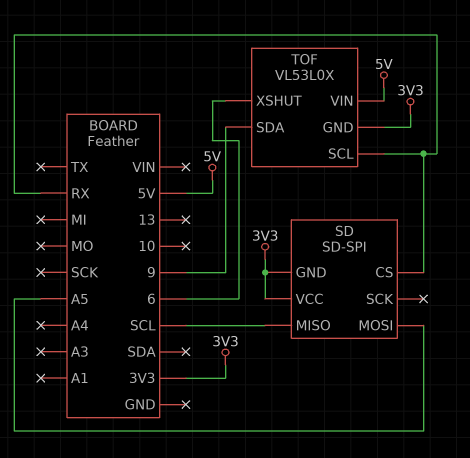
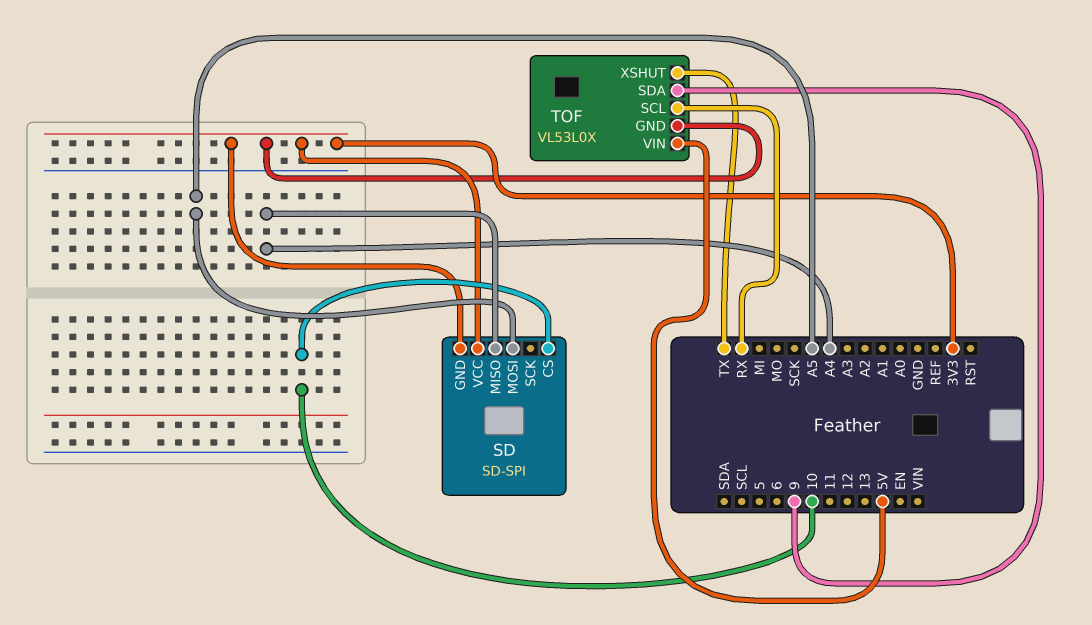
SD pin CS: RX -> 10
SD pin MISO: SCL -> A4
TOF pin XSHUT: 6 -> TX

